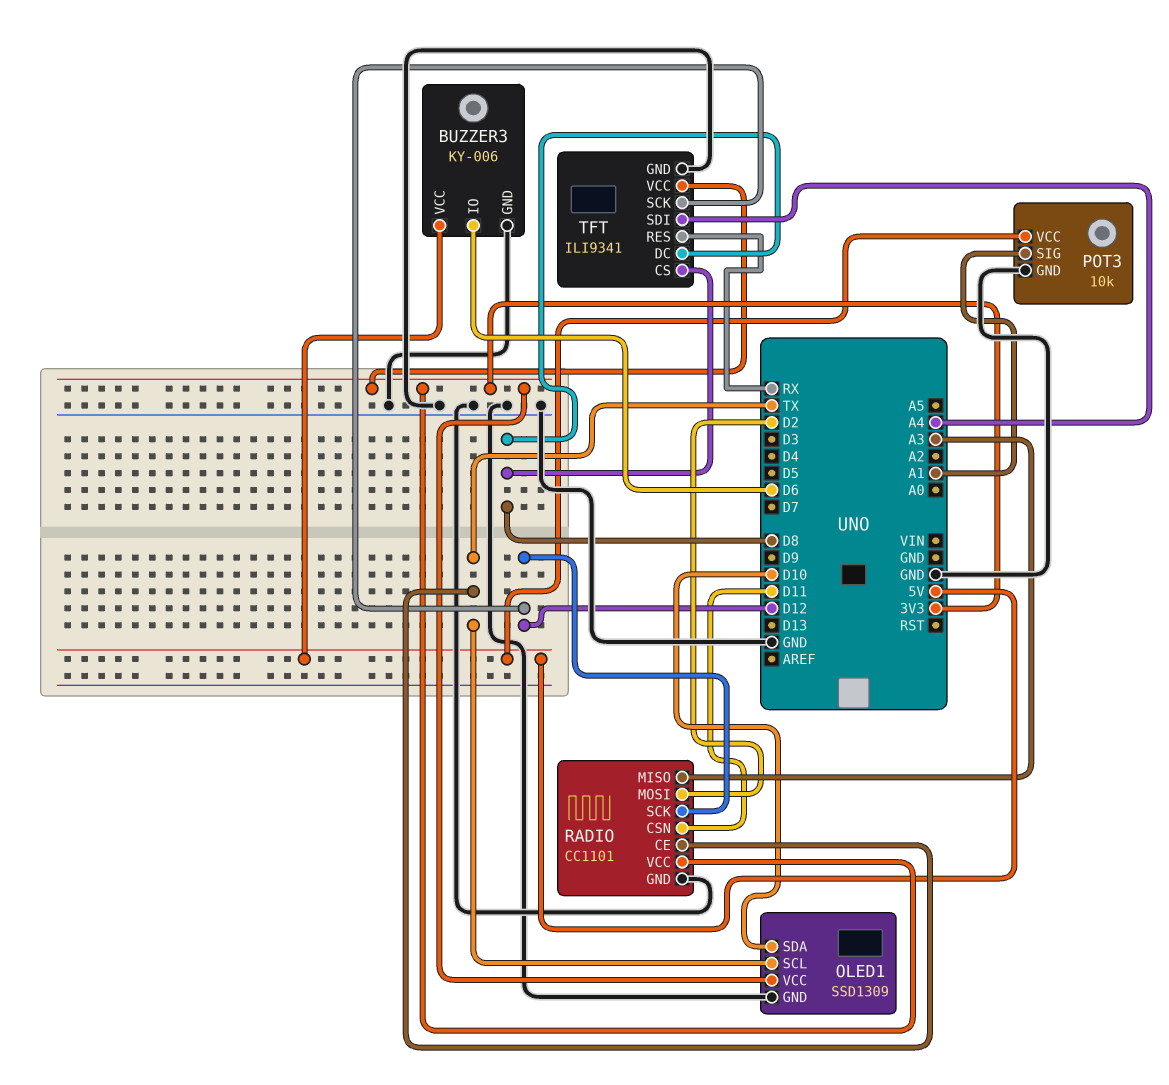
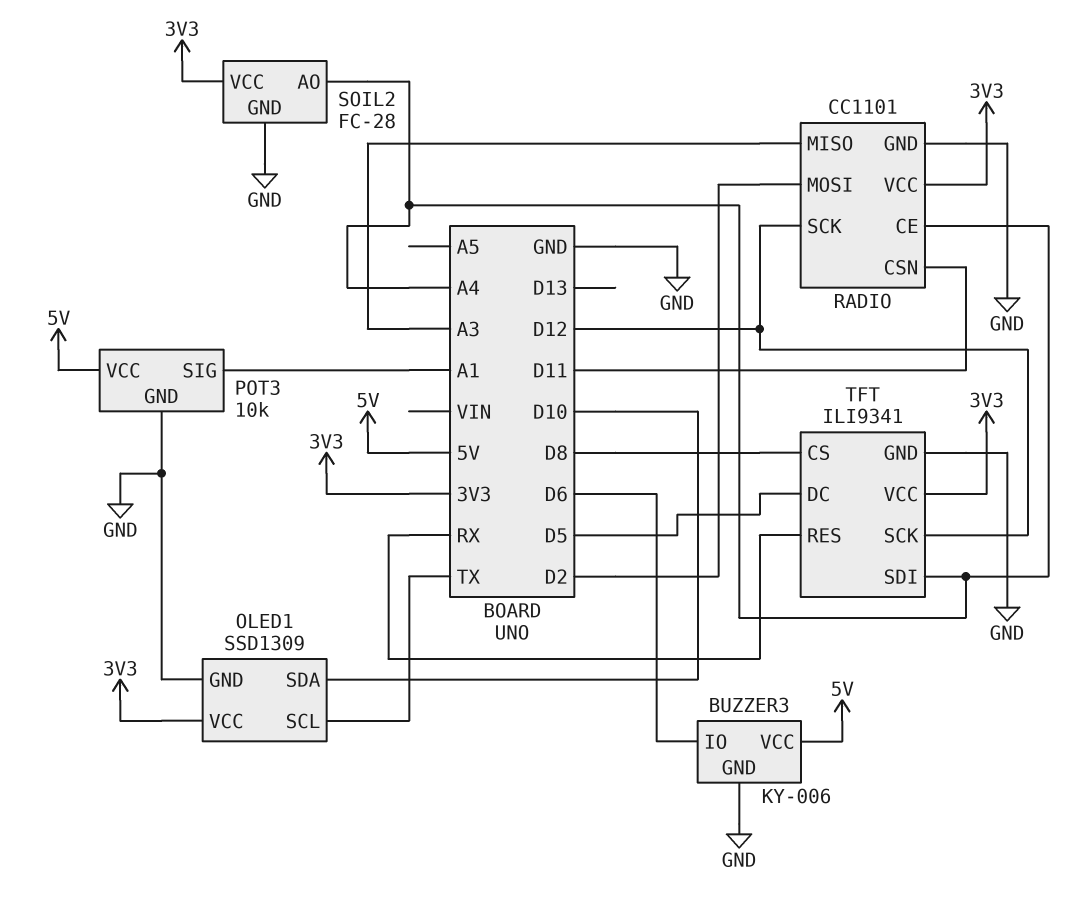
RADIO pin CE: TX -> A4
SOIL2: none -> FC-28
SOIL2 pin AO: none -> A4
SOIL2 pin GND: none -> GND
SOIL2 pin VCC: none -> 3V3
TFT pin DC: D8 -> D5

